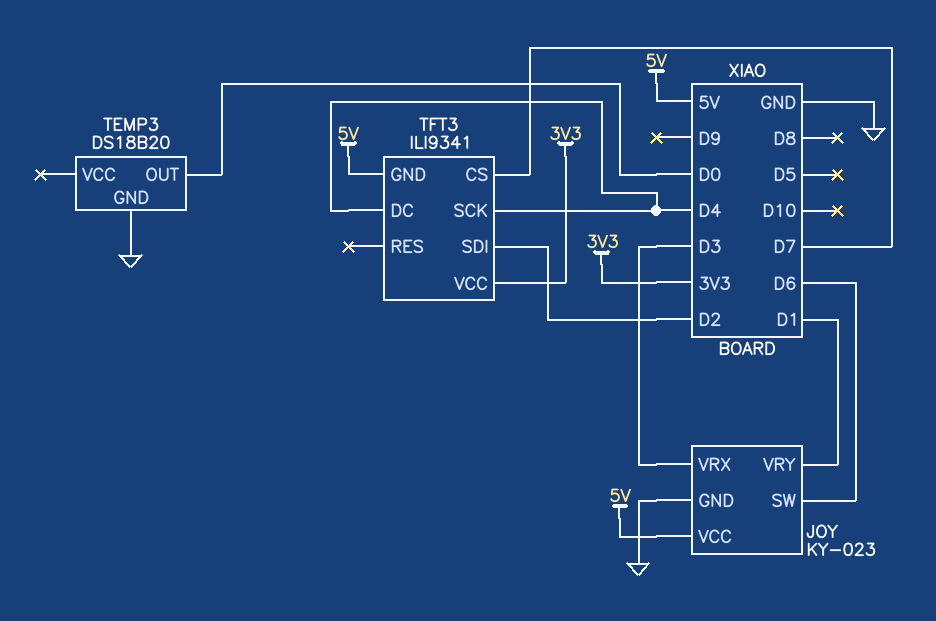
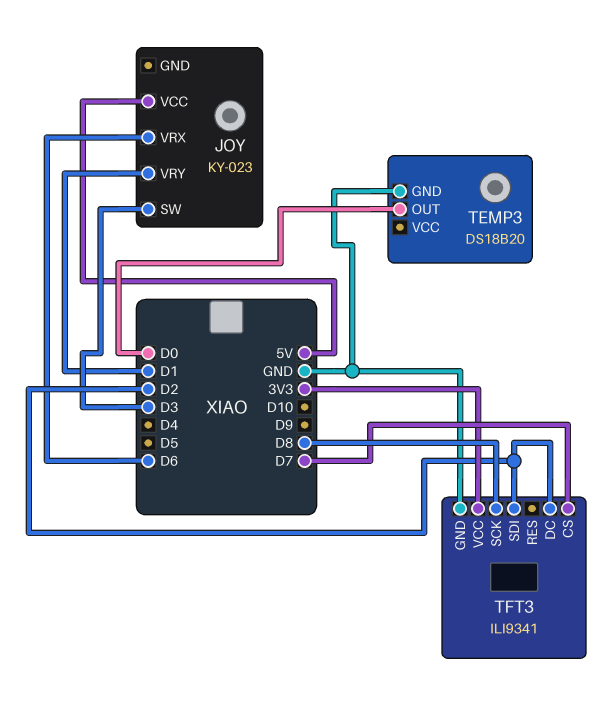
JOY pin GND: GND -> none
JOY pin SW: D6 -> D3
JOY pin VRX: D3 -> D6
TFT3 pin DC: D4 -> D2
TFT3 pin GND: 5V -> GND
TFT3 pin SCK: D4 -> D8

